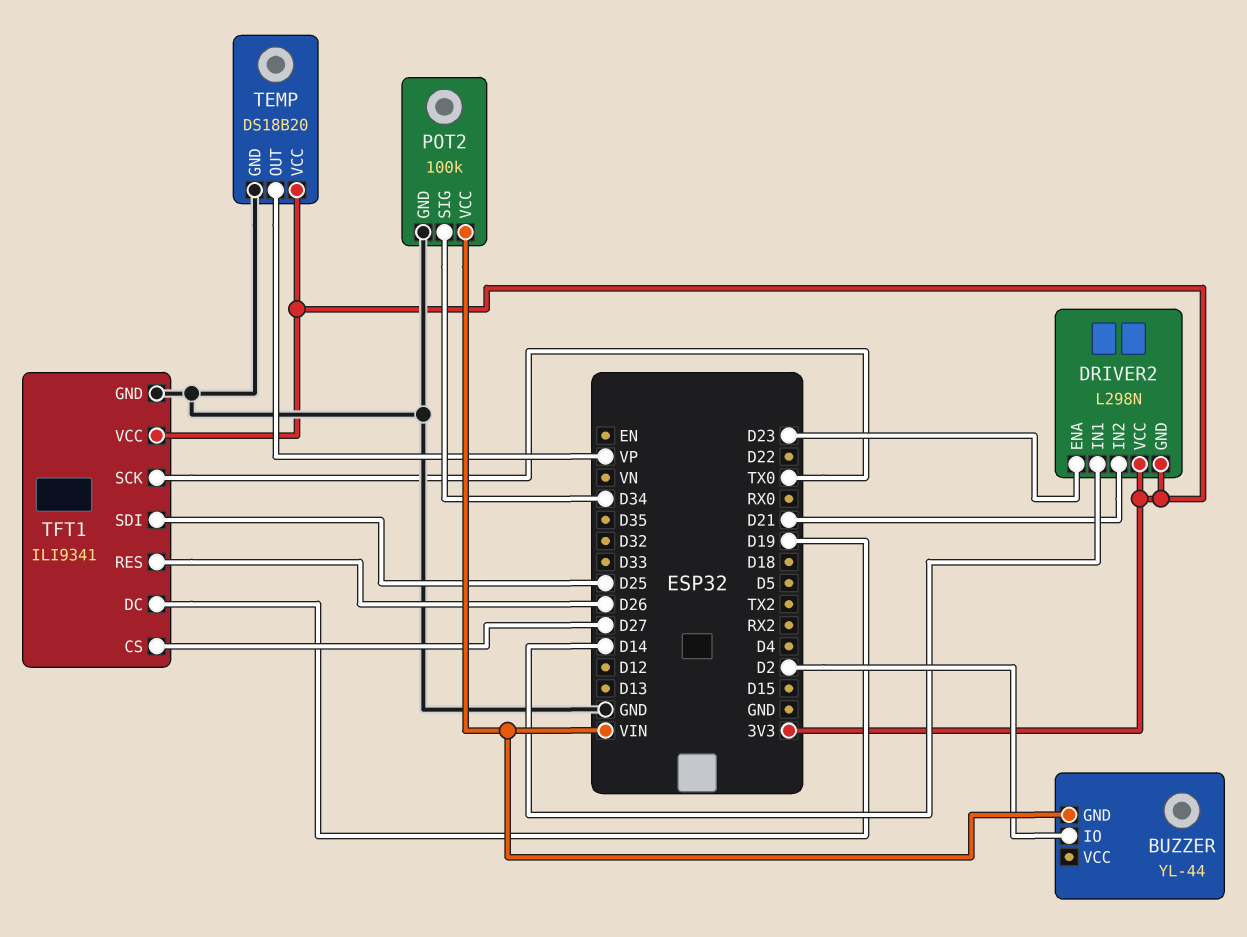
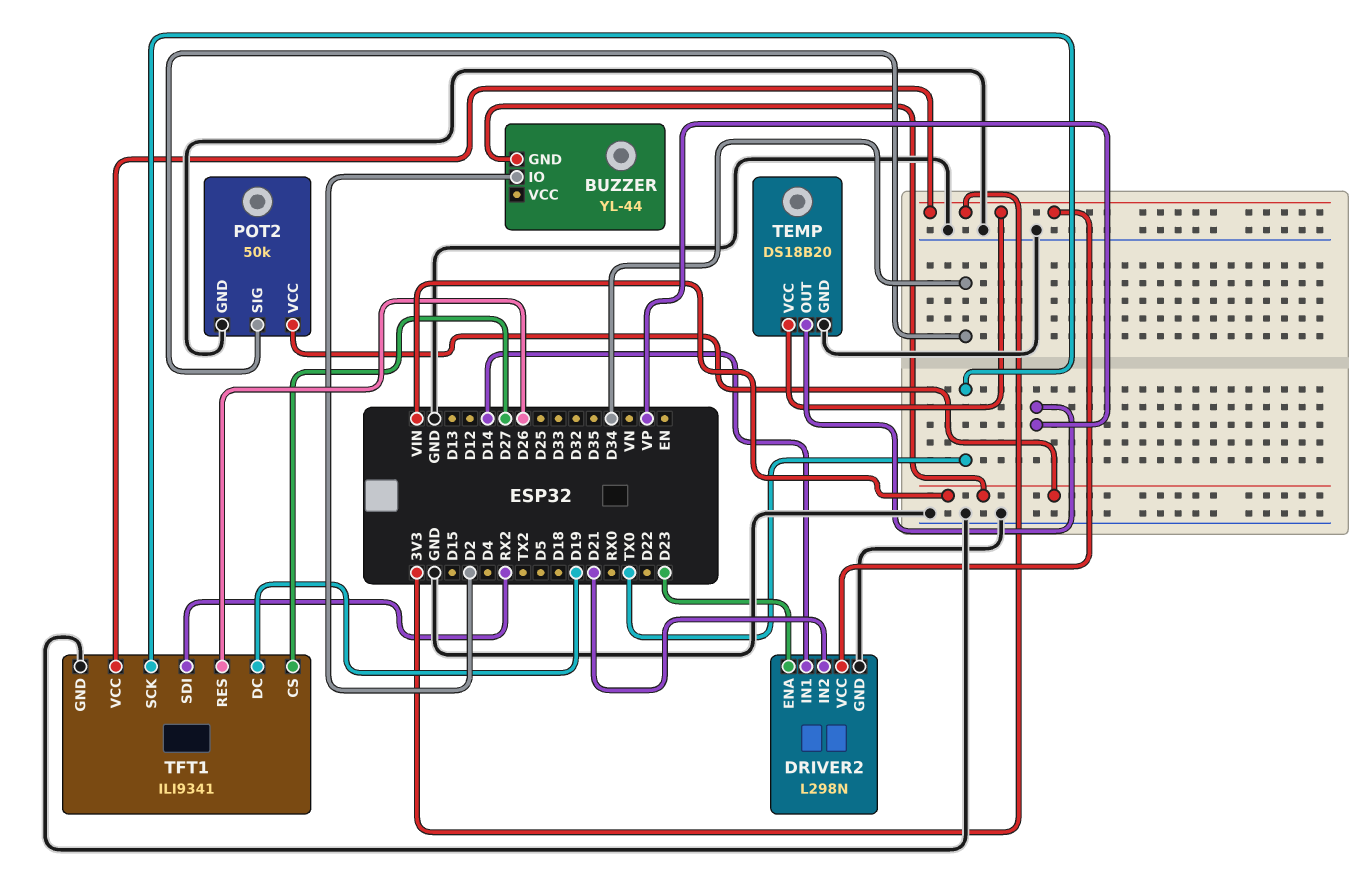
DRIVER2 pin GND: 3V3 -> GND
POT2: 100k -> 50k
TFT1 pin SDI: D25 -> RX2

